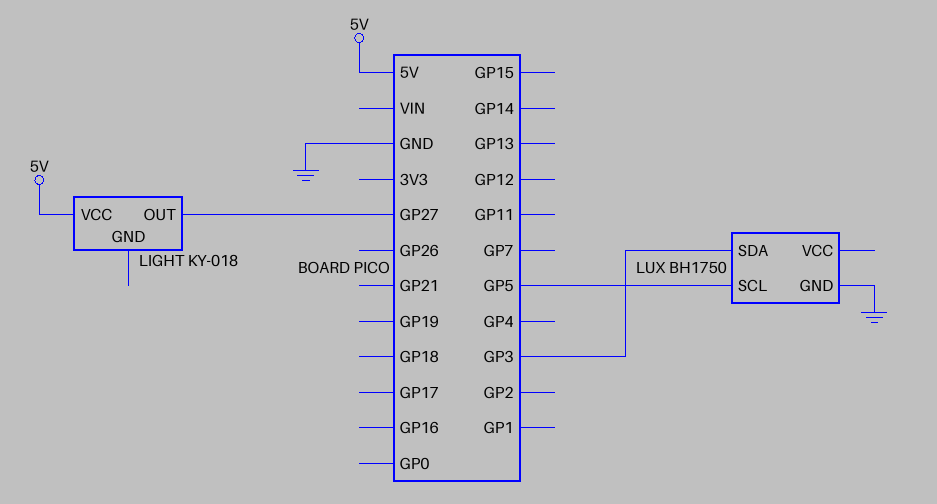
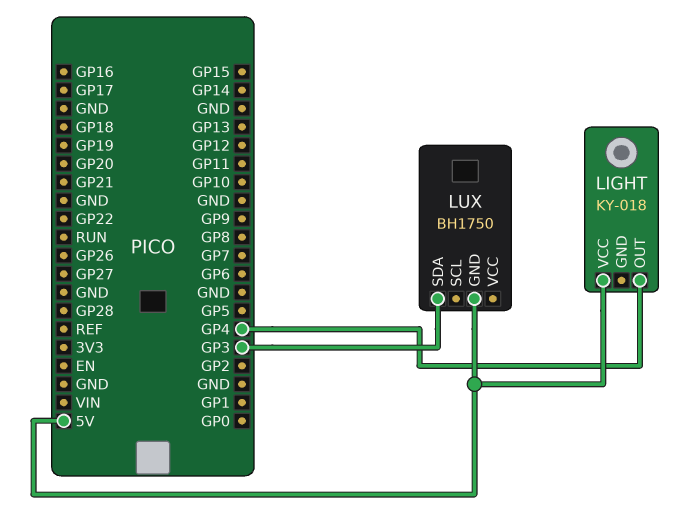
LIGHT pin OUT: GP27 -> GP4
LUX pin GND: GND -> 5V
LUX pin SCL: GP5 -> none

